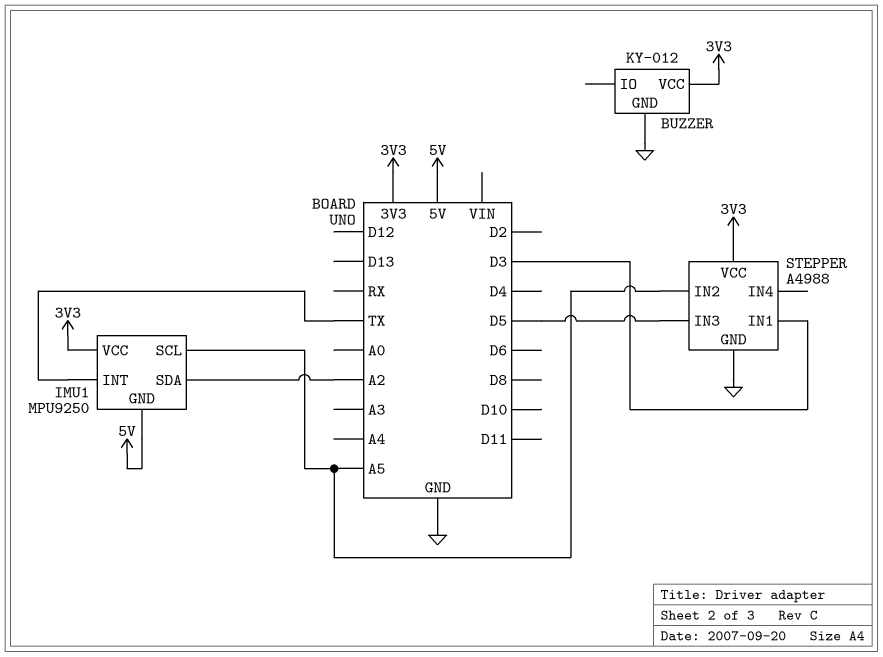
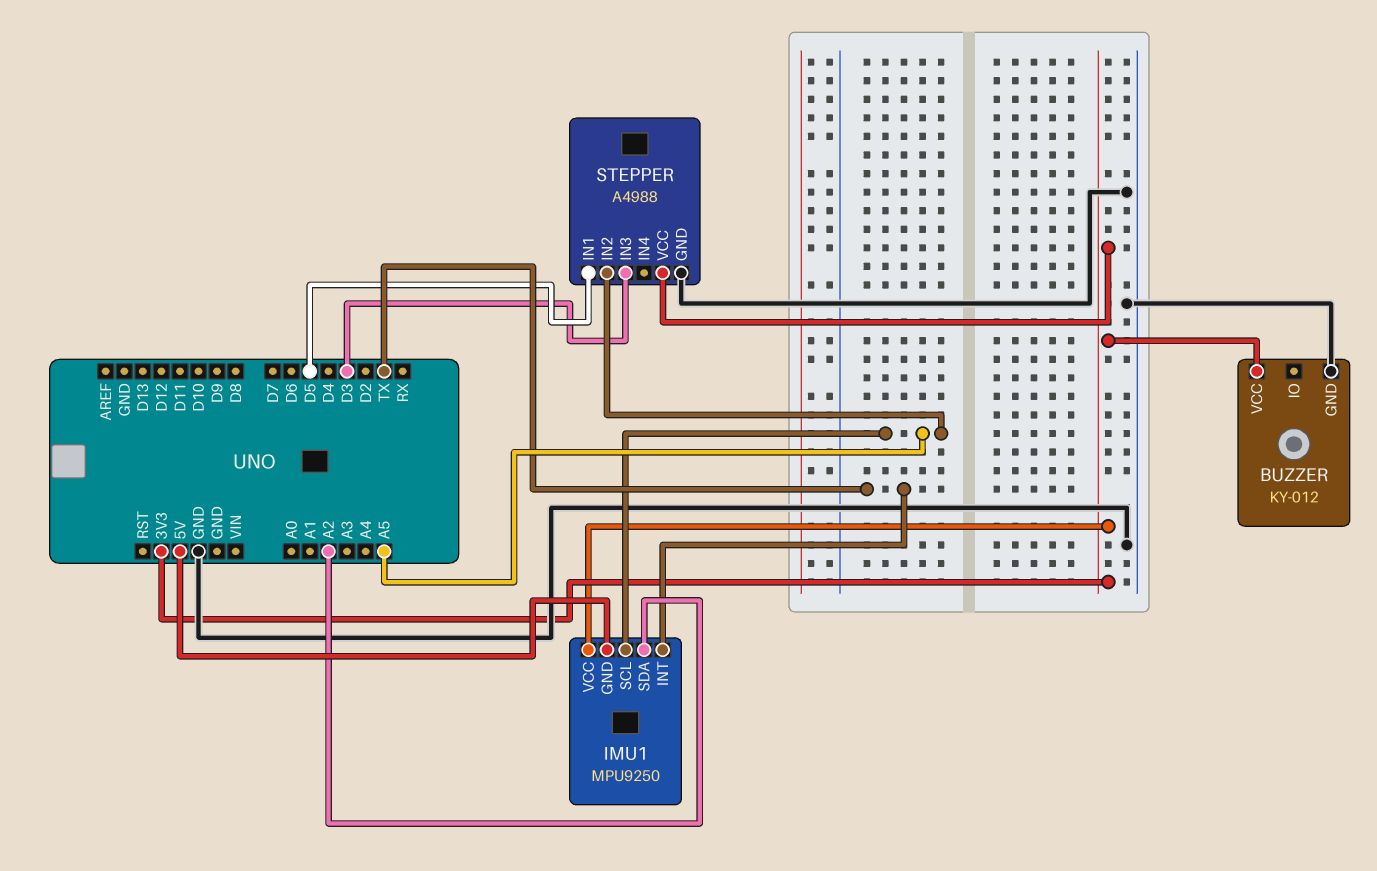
STEPPER pin IN1: D3 -> D5
STEPPER pin IN3: D5 -> D3

